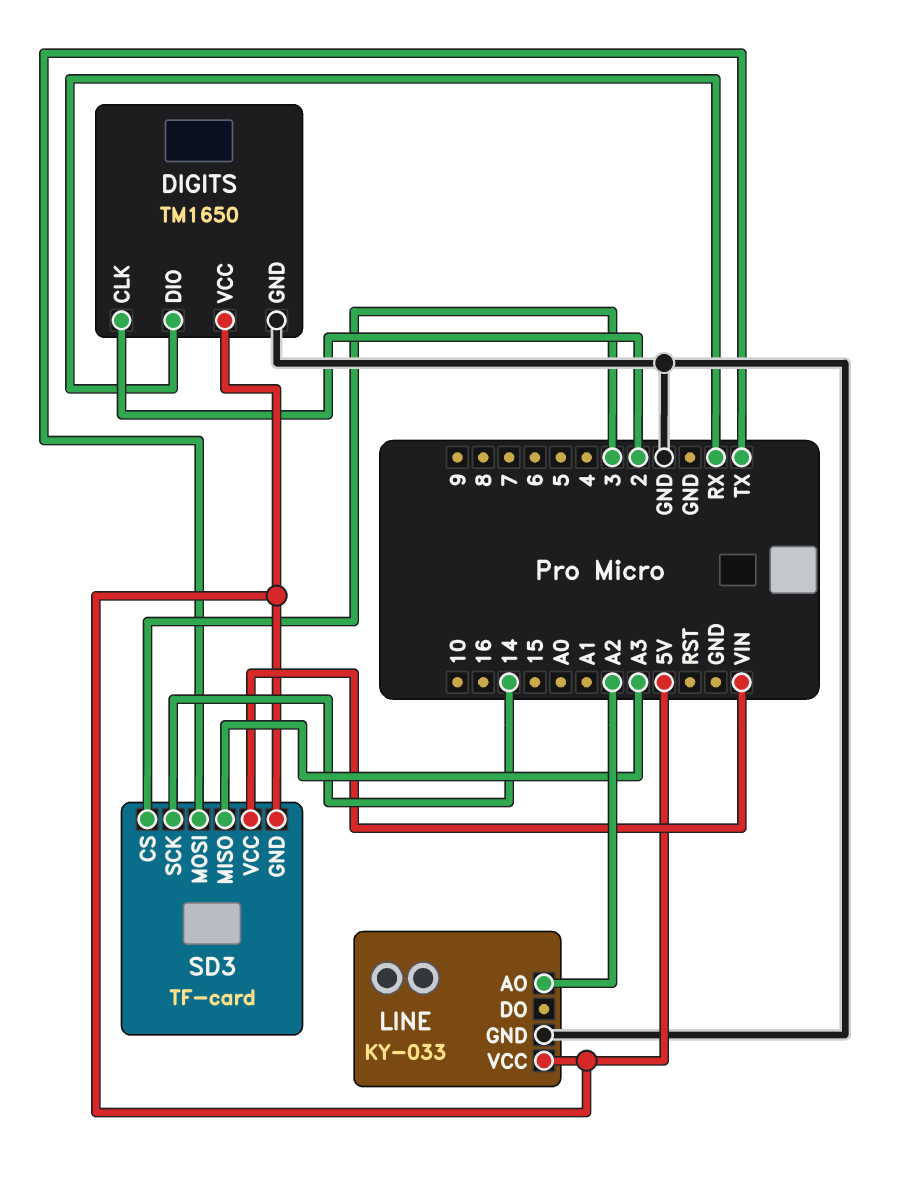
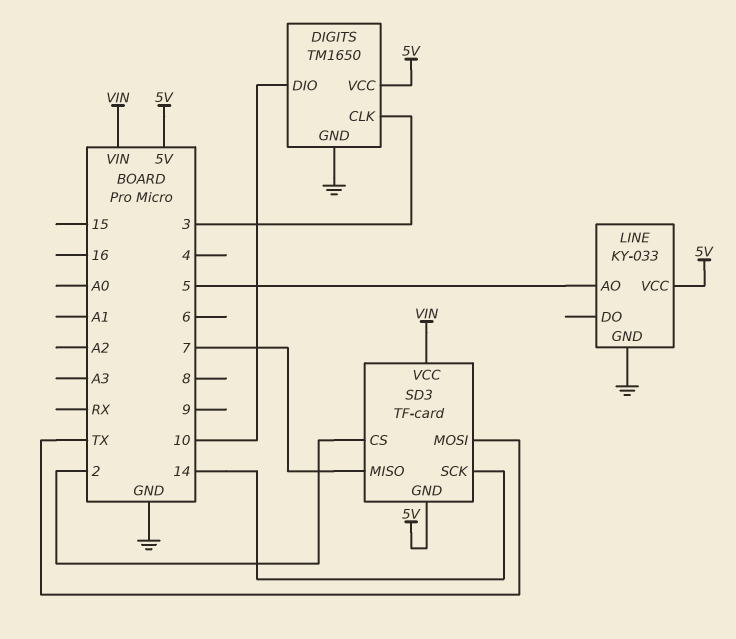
DIGITS pin CLK: 2 -> 3
DIGITS pin DIO: RX -> 10
LINE pin AO: A2 -> 5
SD3 pin CS: 3 -> 2
SD3 pin MISO: A3 -> 7

